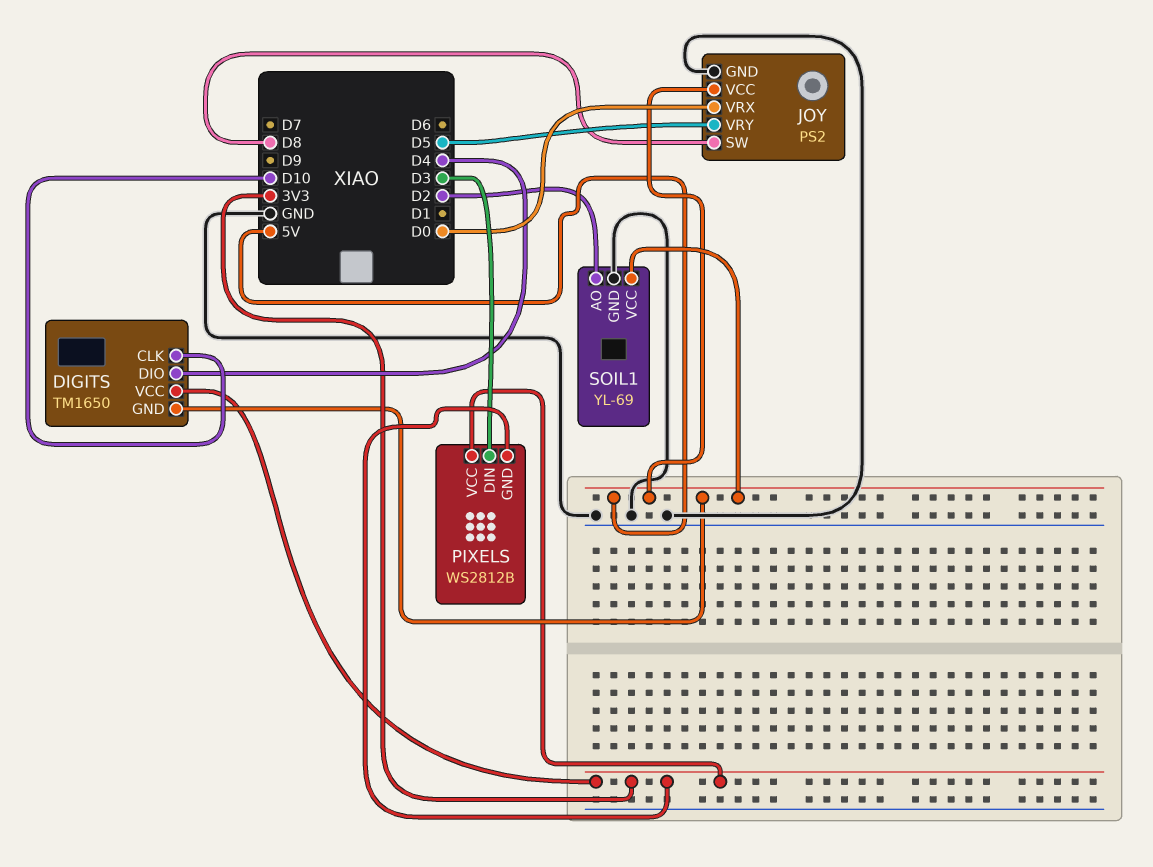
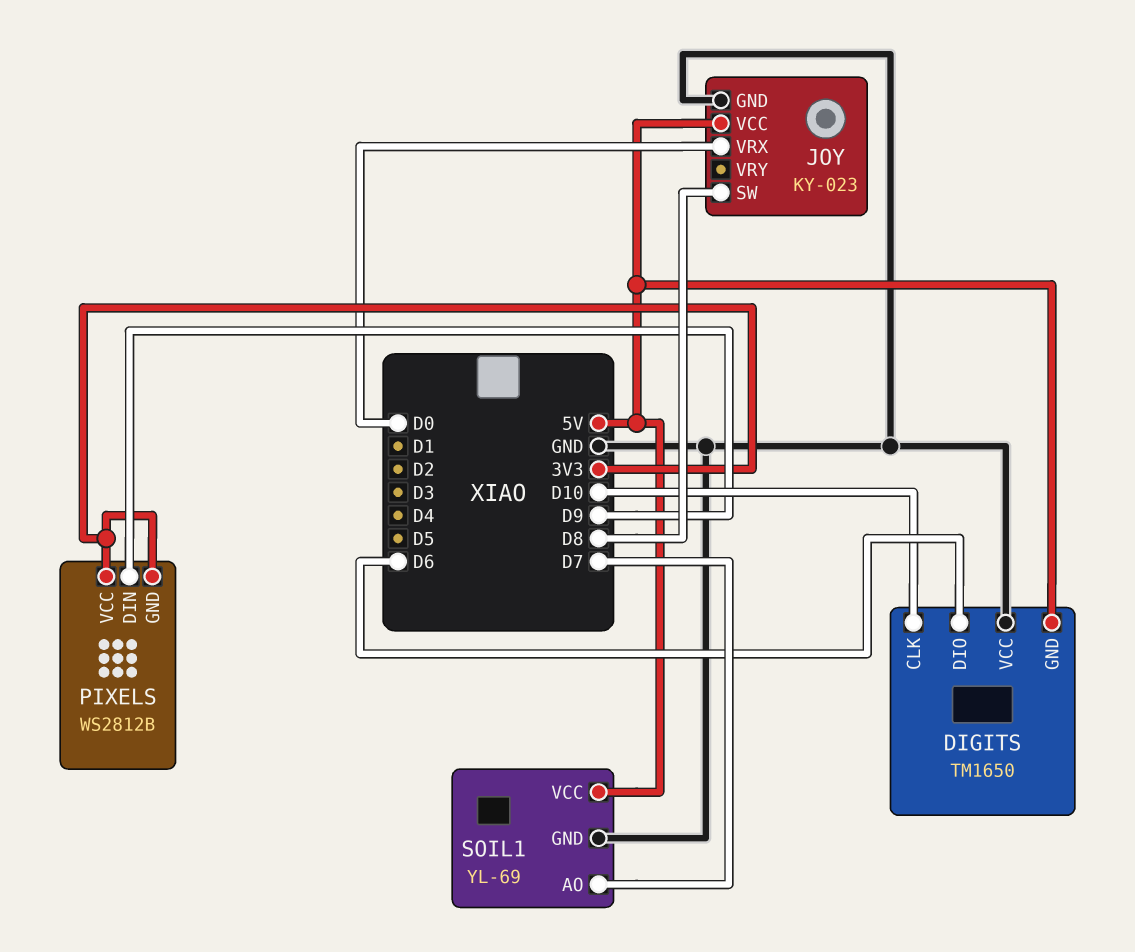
DIGITS pin DIO: D4 -> D6
DIGITS pin VCC: 3V3 -> GND
JOY: PS2 -> KY-023
JOY pin VRY: D5 -> none
PIXELS pin DIN: D3 -> D9
SOIL1 pin AO: D2 -> D7

